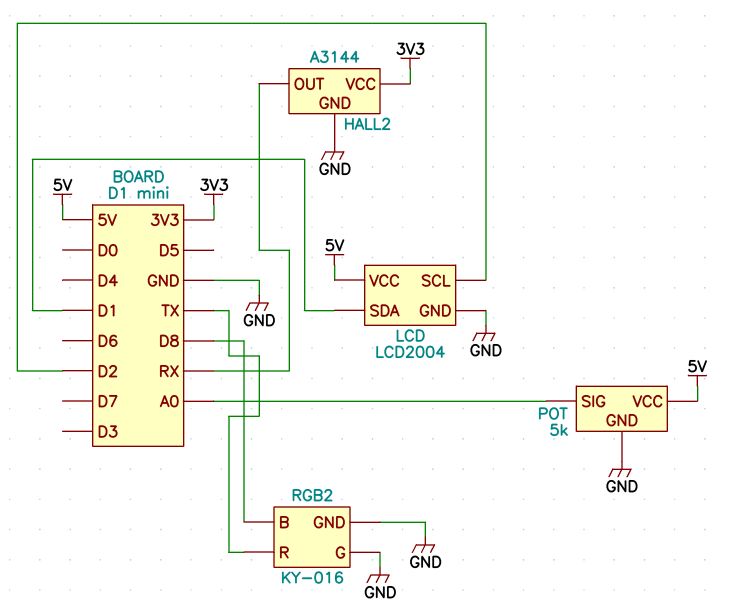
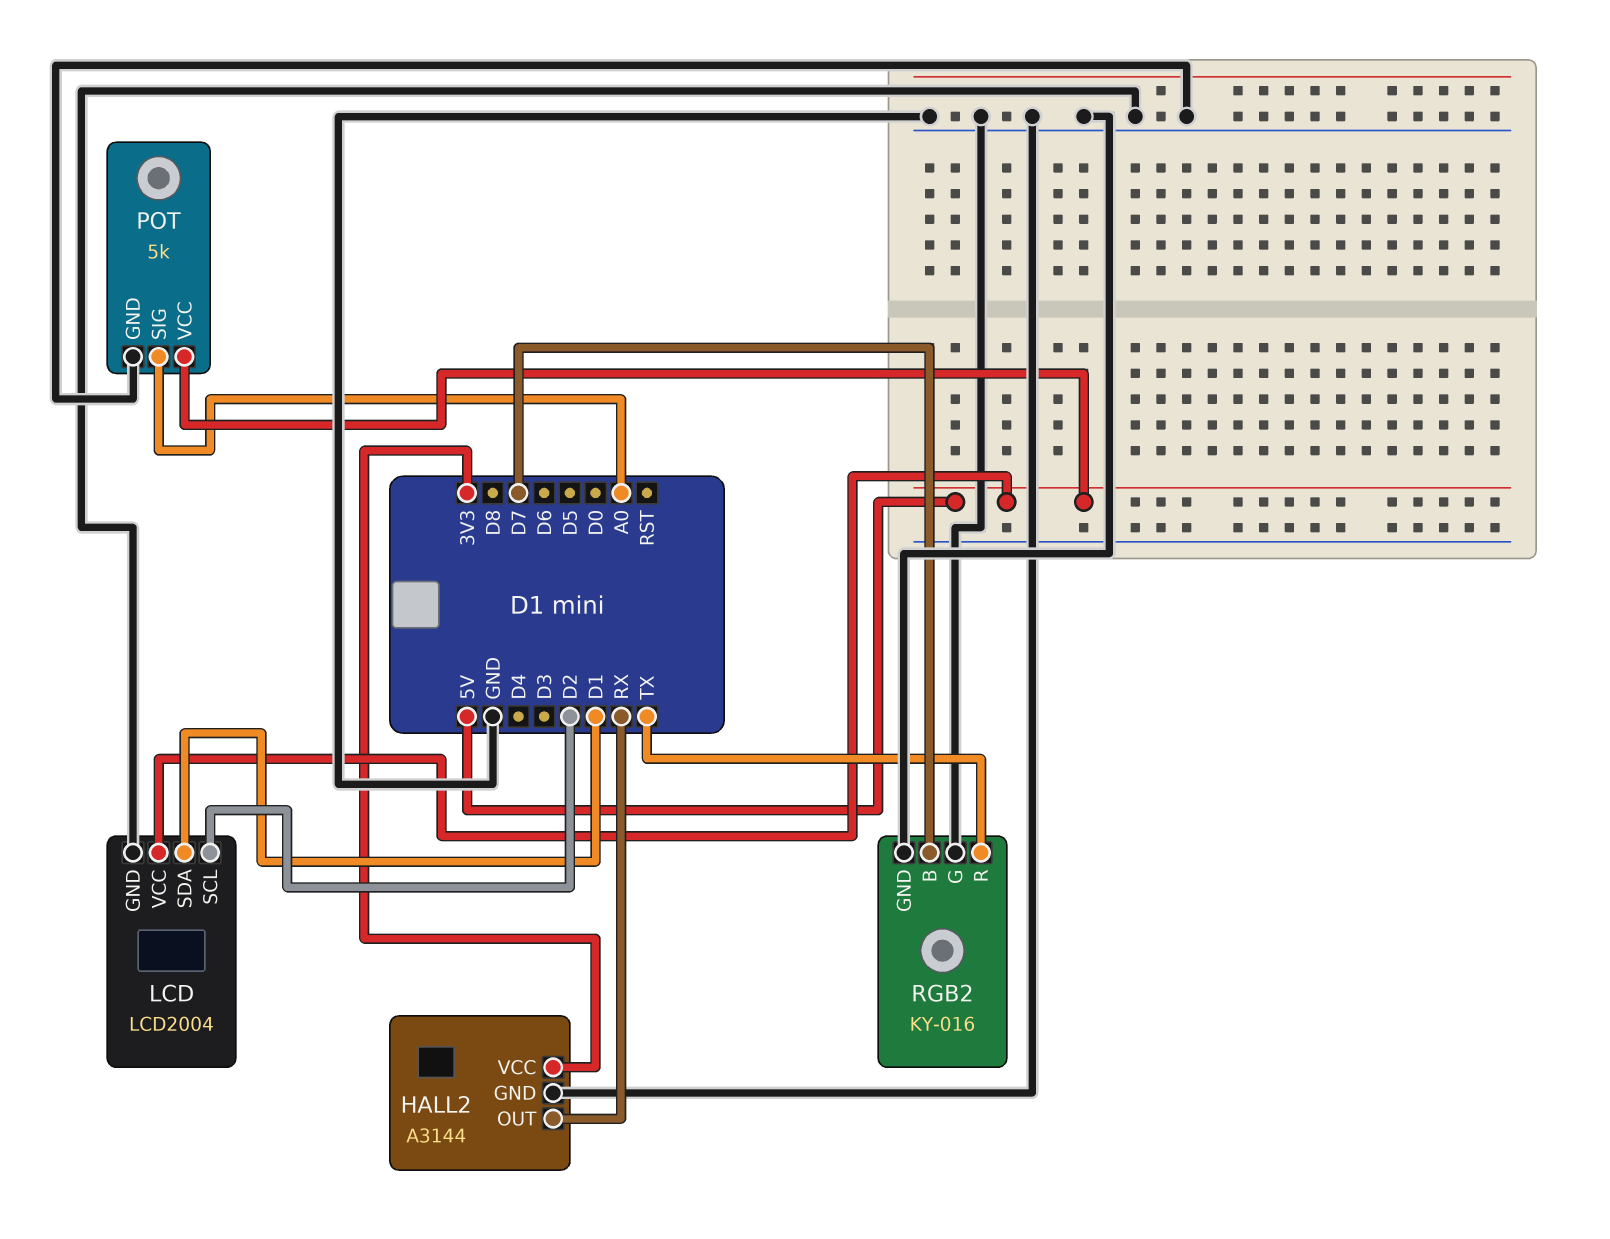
RGB2 pin B: D8 -> D7

